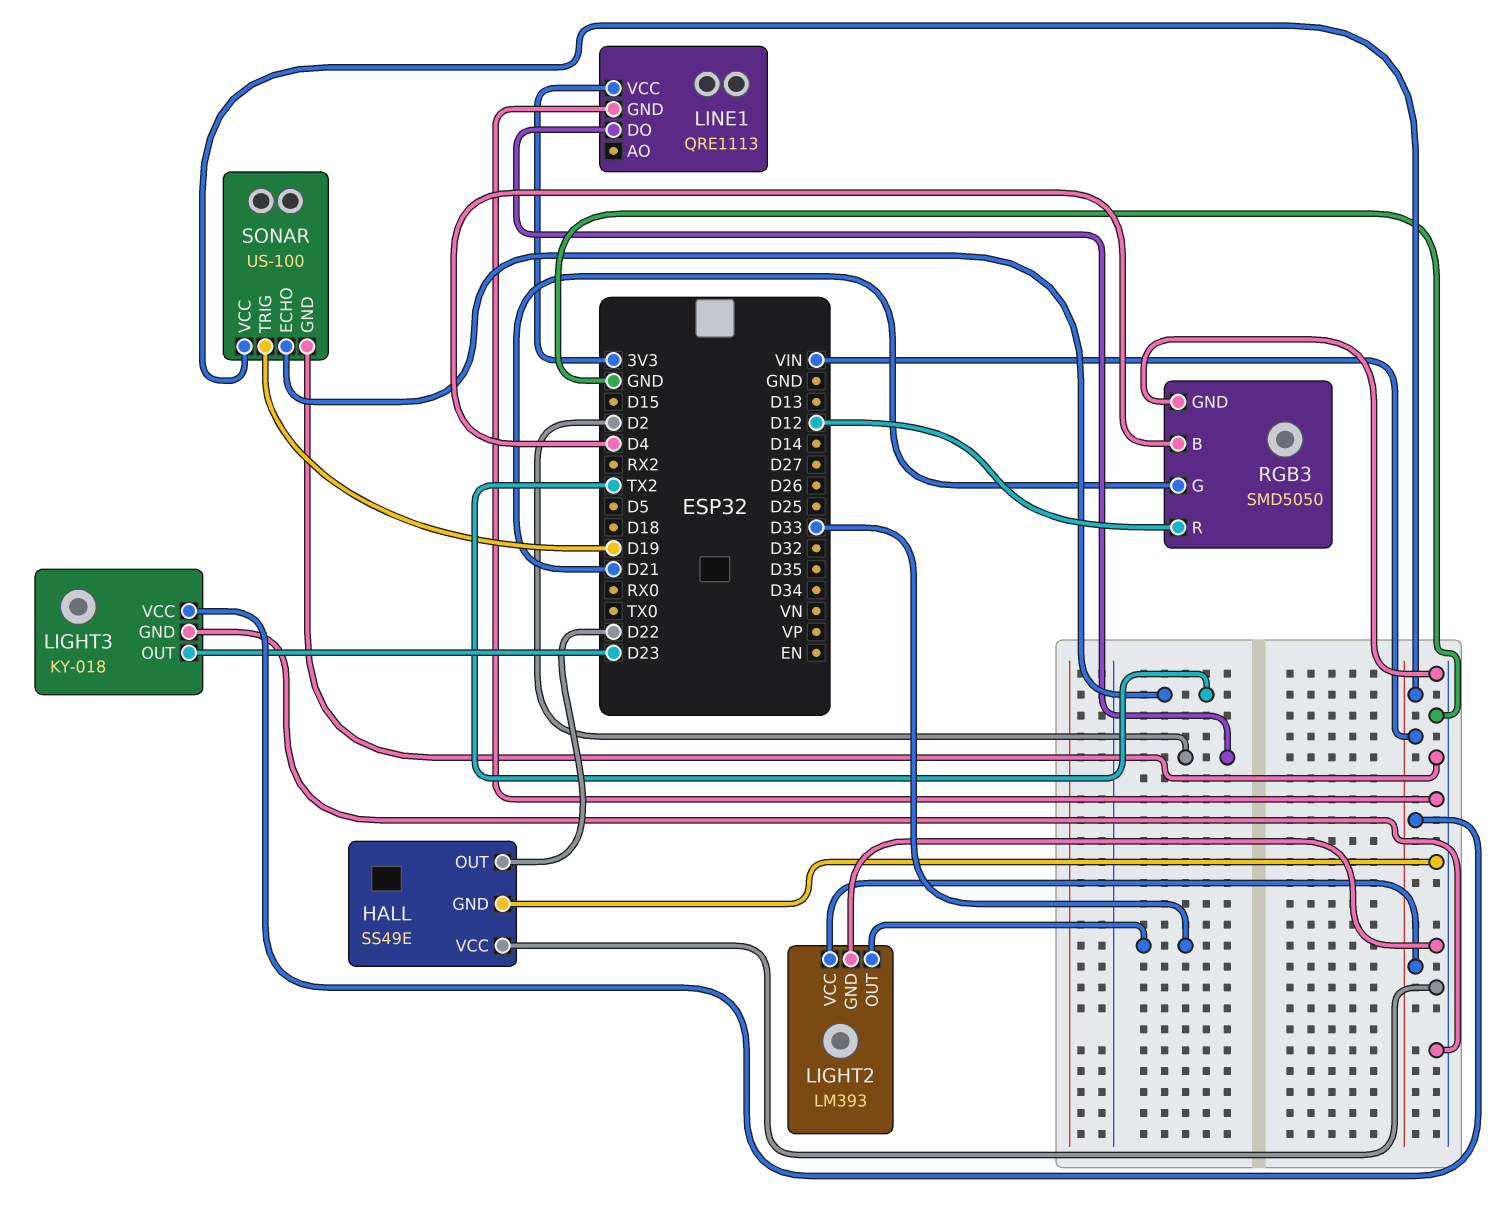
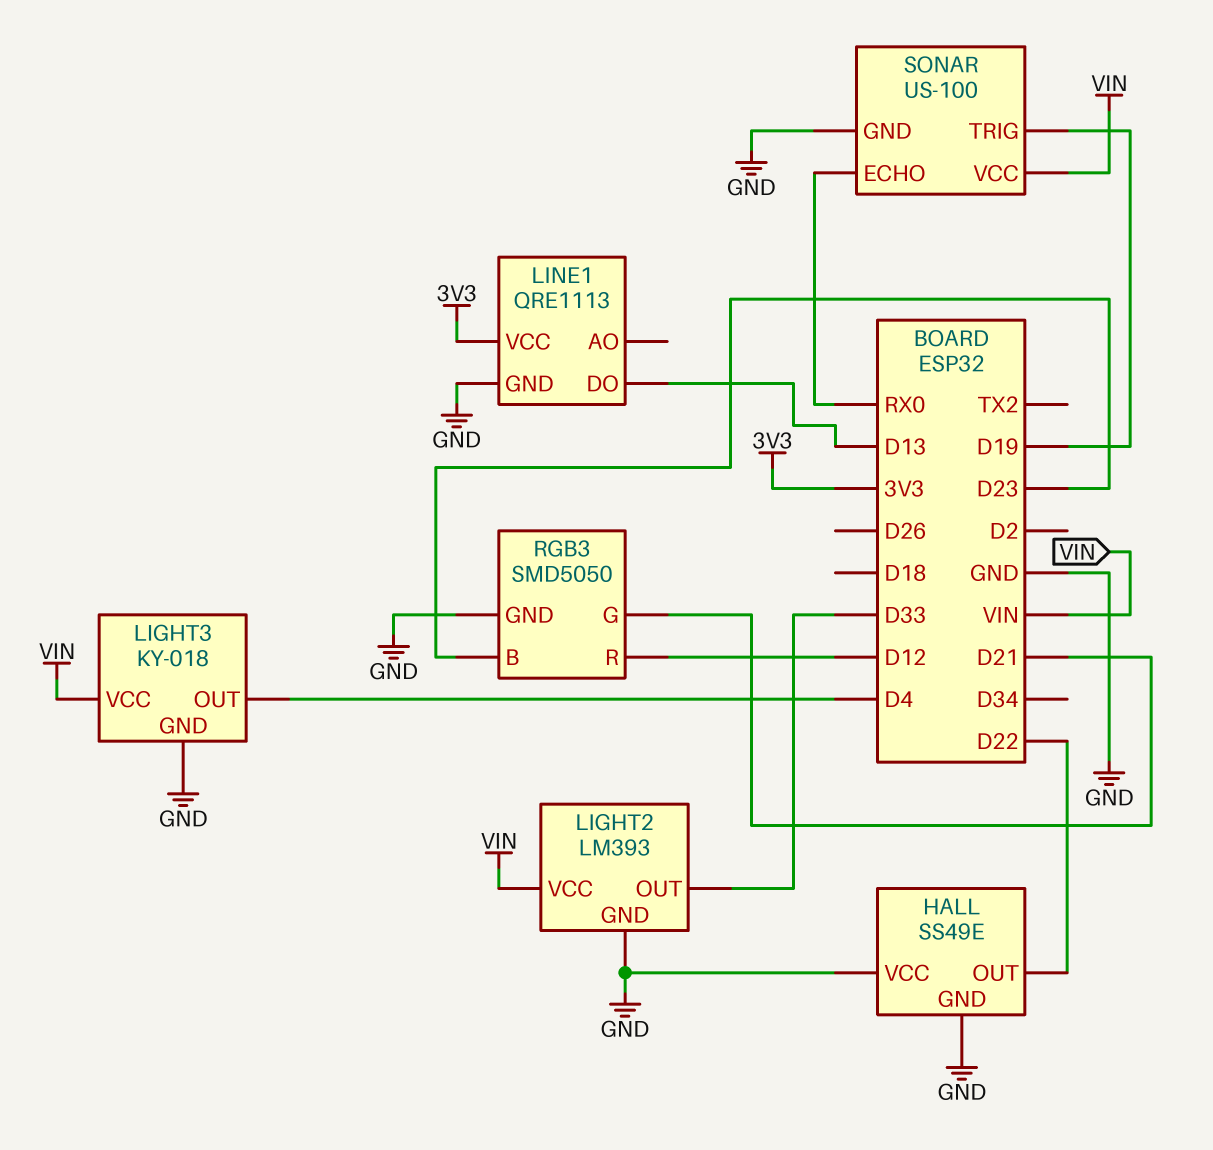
LIGHT3 pin OUT: D23 -> D4
LINE1 pin DO: D2 -> D13
RGB3 pin B: D4 -> D23
SONAR pin ECHO: TX2 -> RX0

